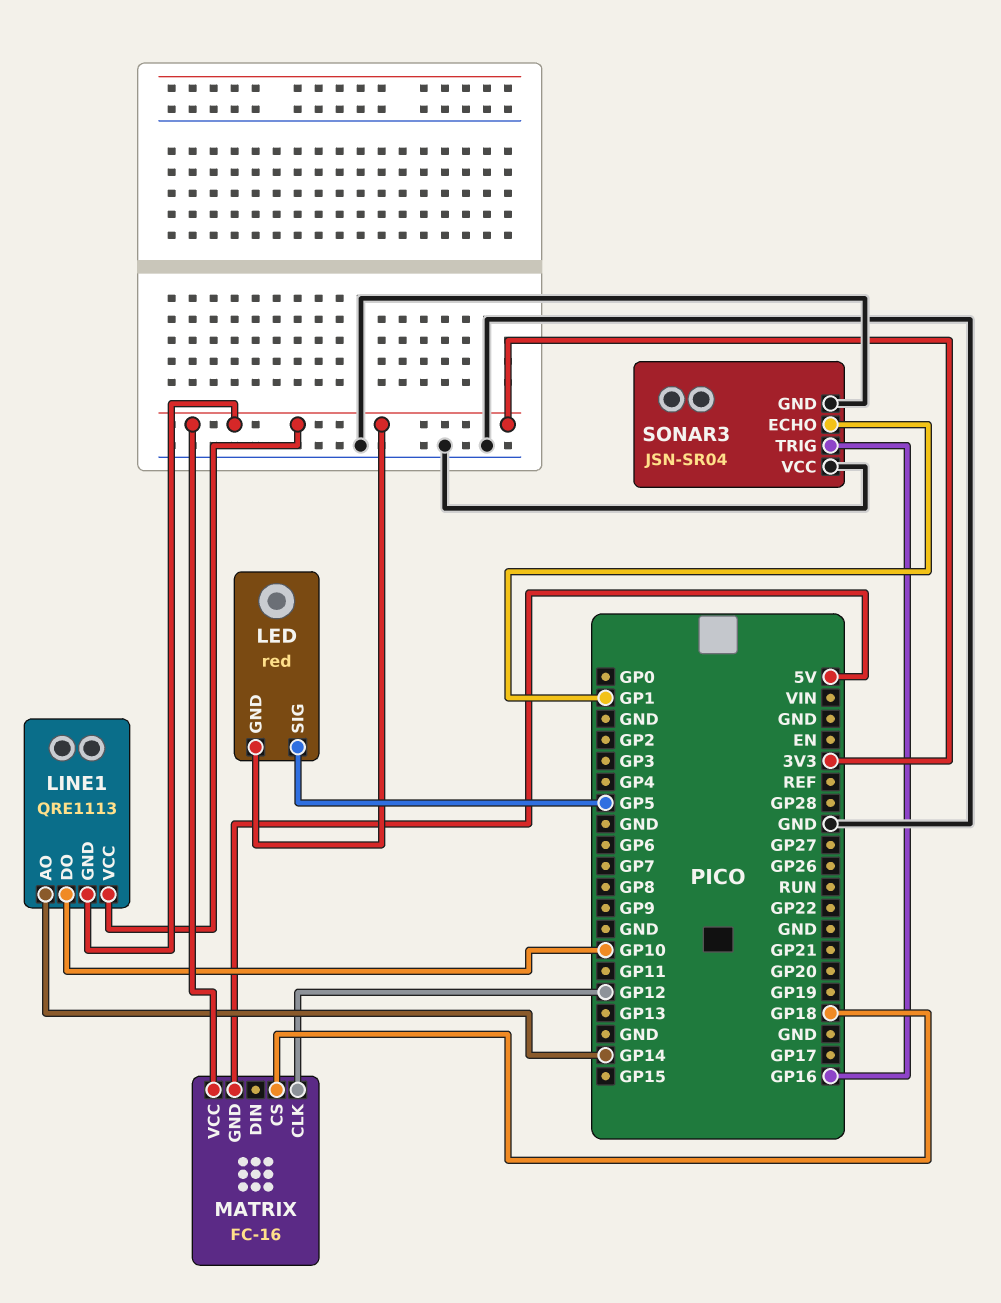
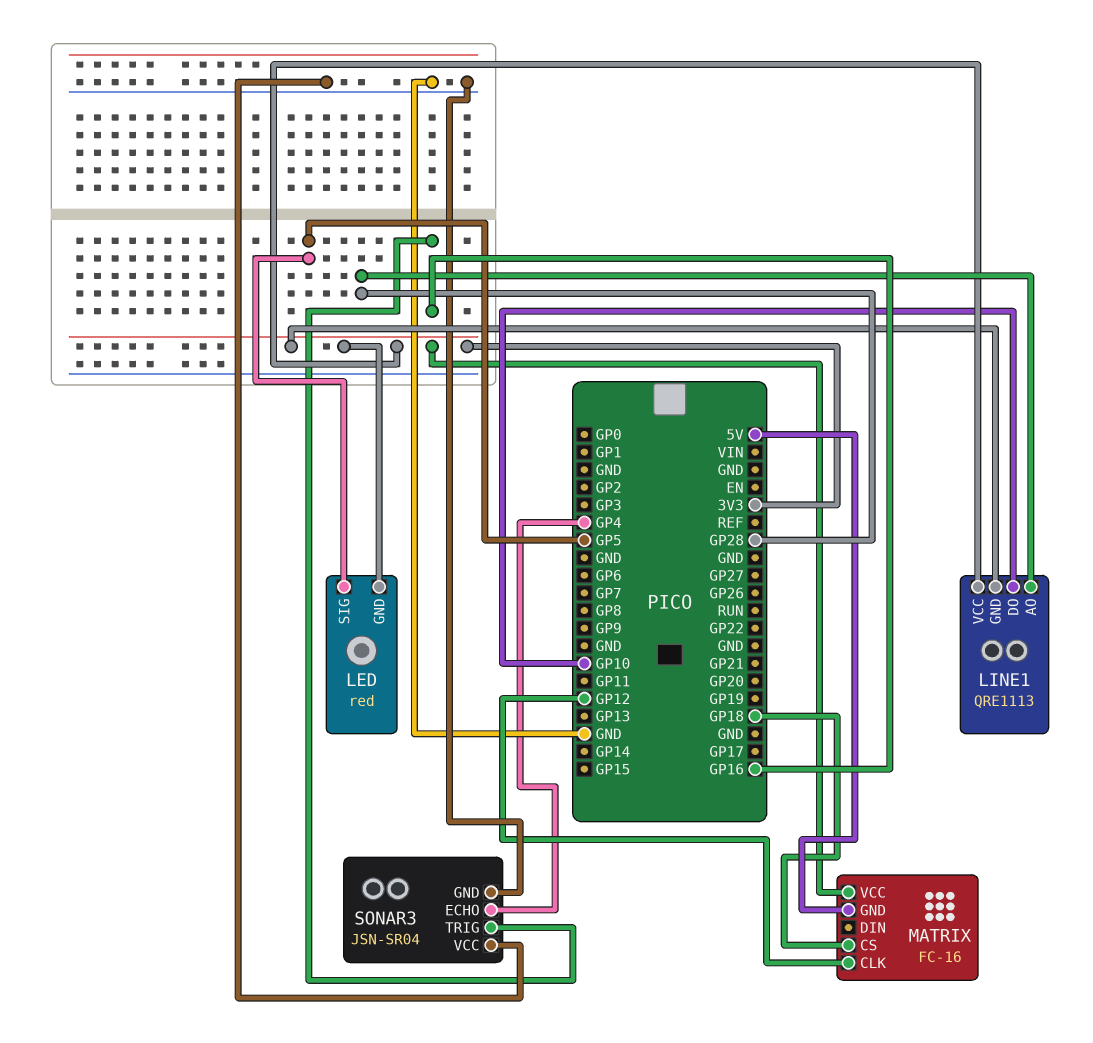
LINE1 pin AO: GP14 -> GP28
SONAR3 pin ECHO: GP1 -> GP4

